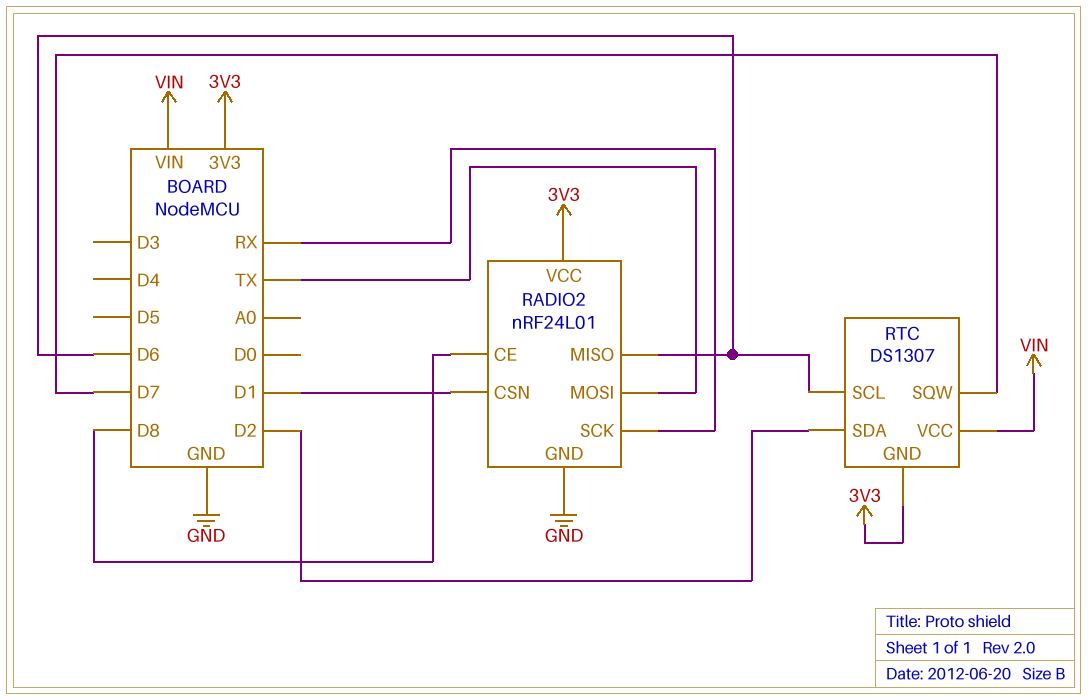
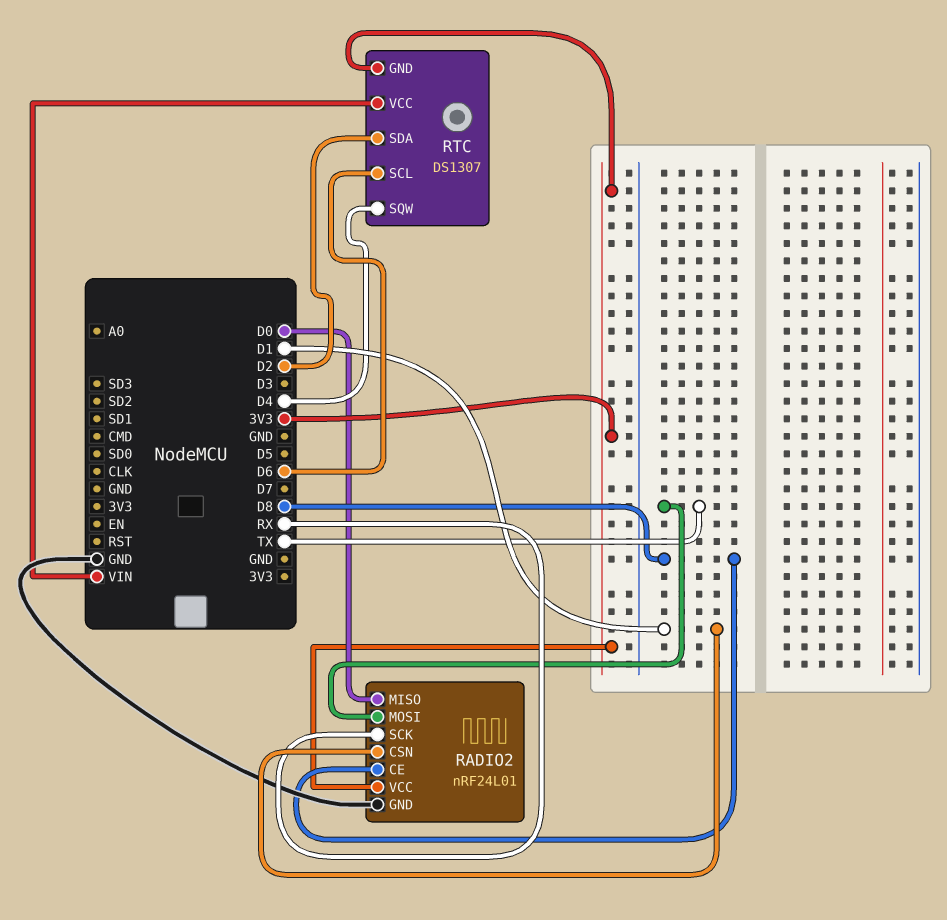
RADIO2 pin MISO: D6 -> D0
RTC pin SQW: D7 -> D4

